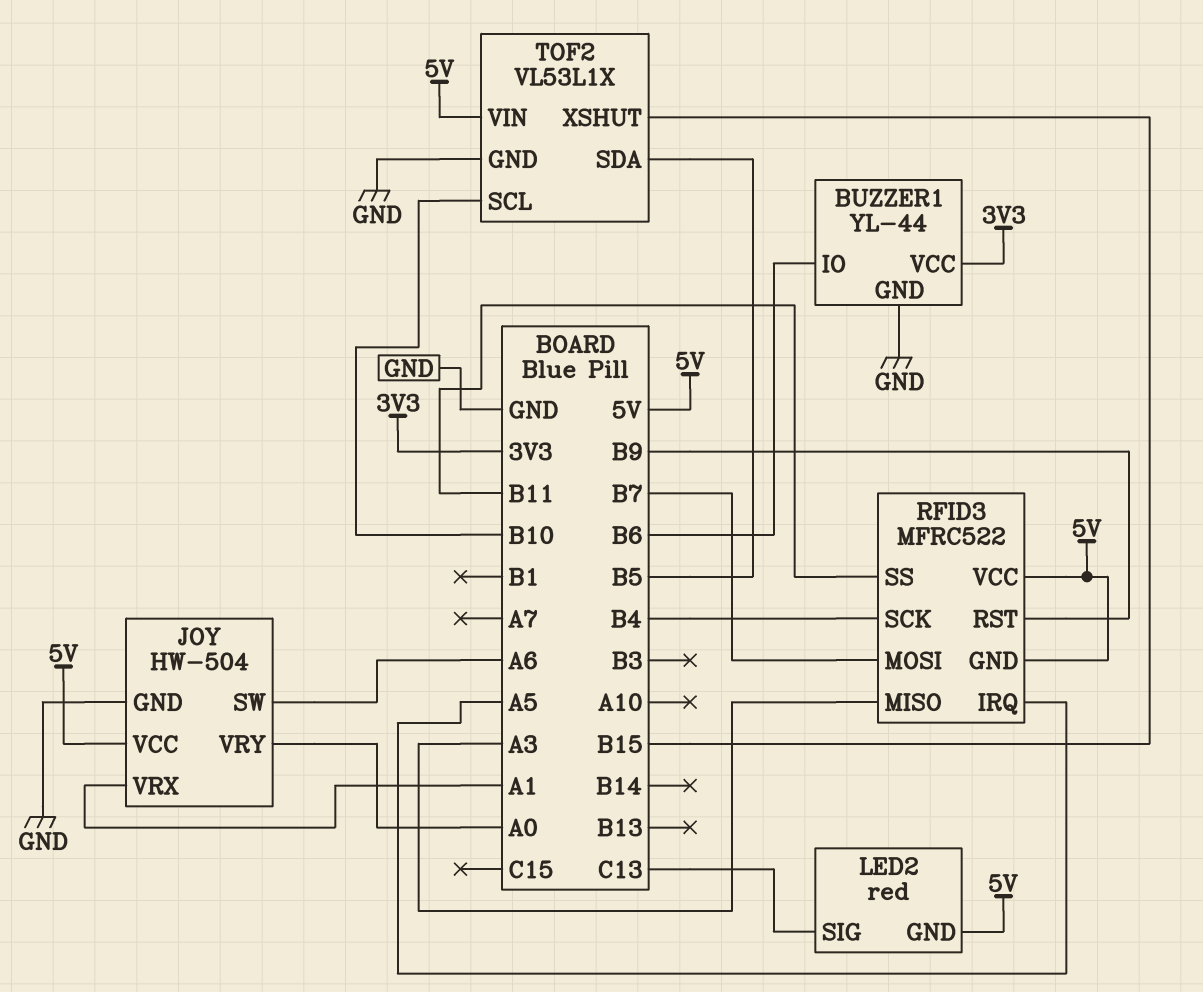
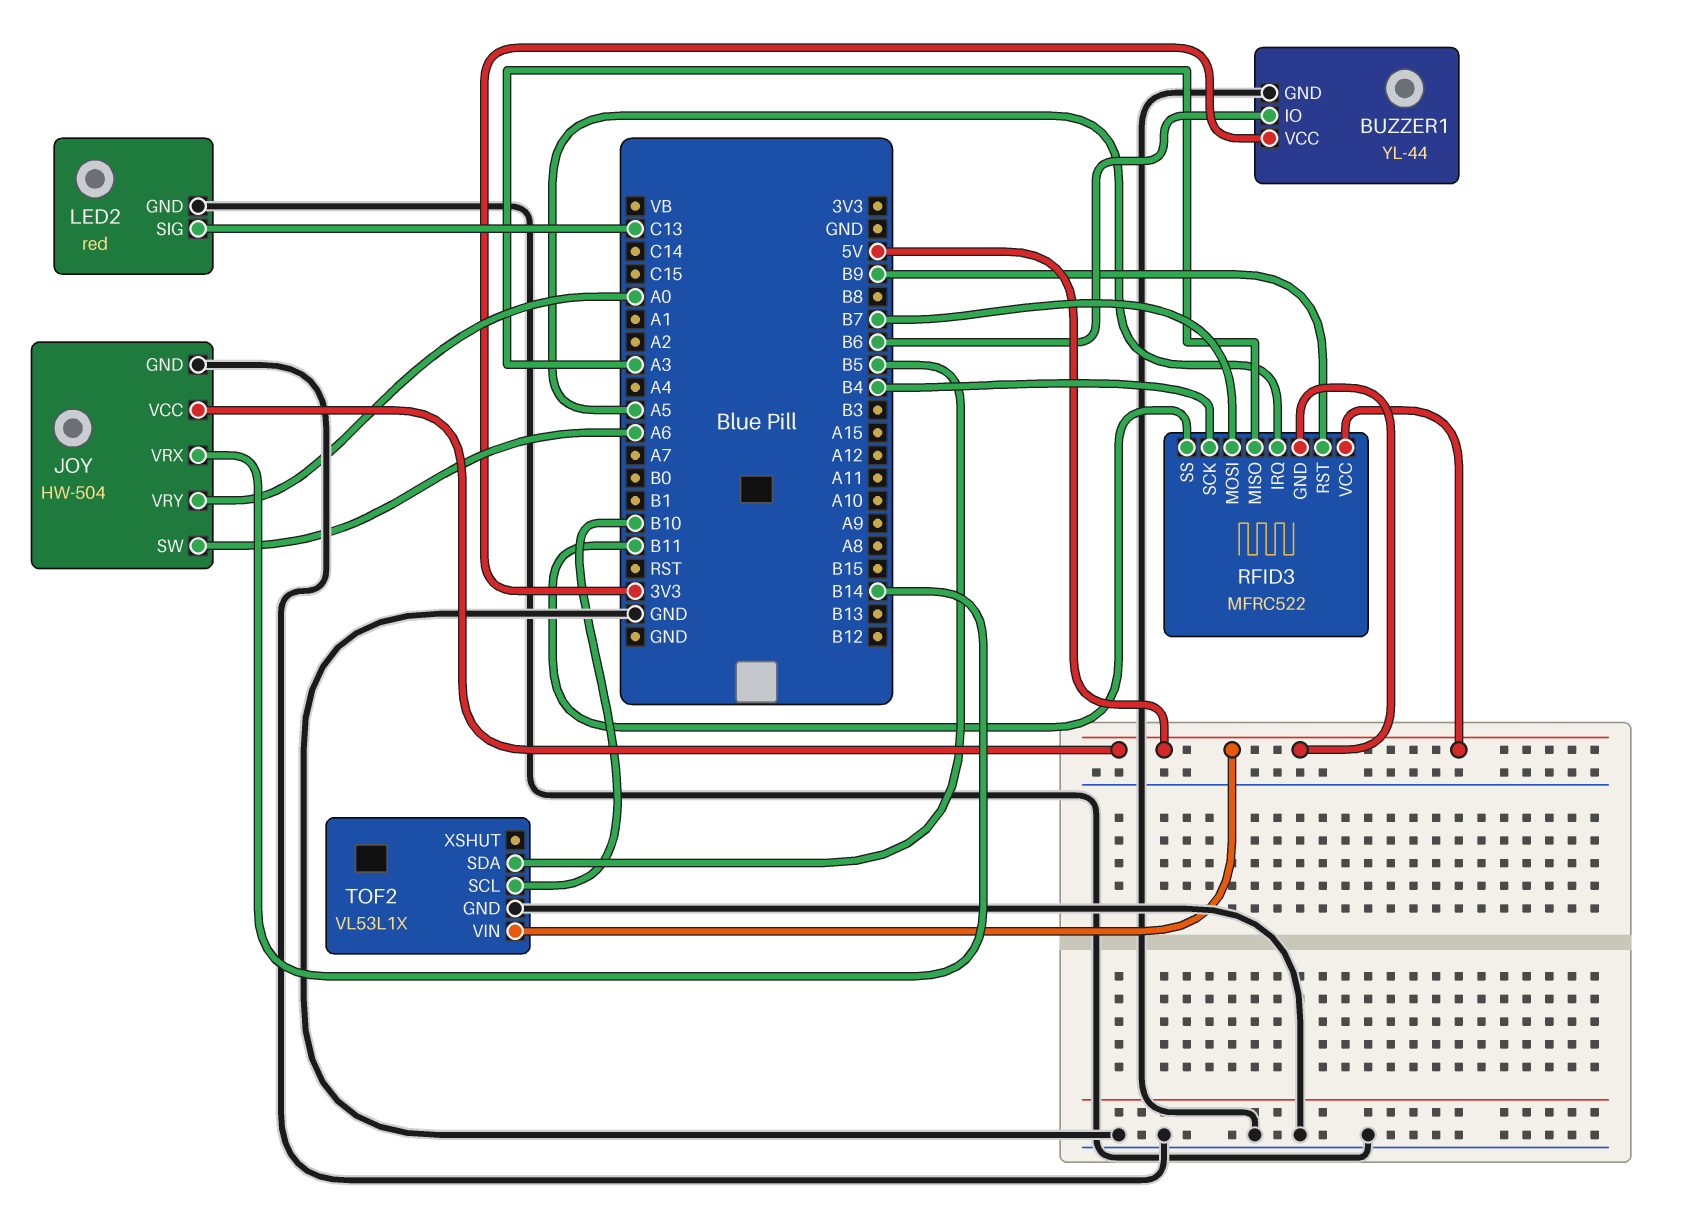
JOY pin VRX: A1 -> B14
LED2 pin GND: 5V -> GND
TOF2 pin XSHUT: B15 -> none

